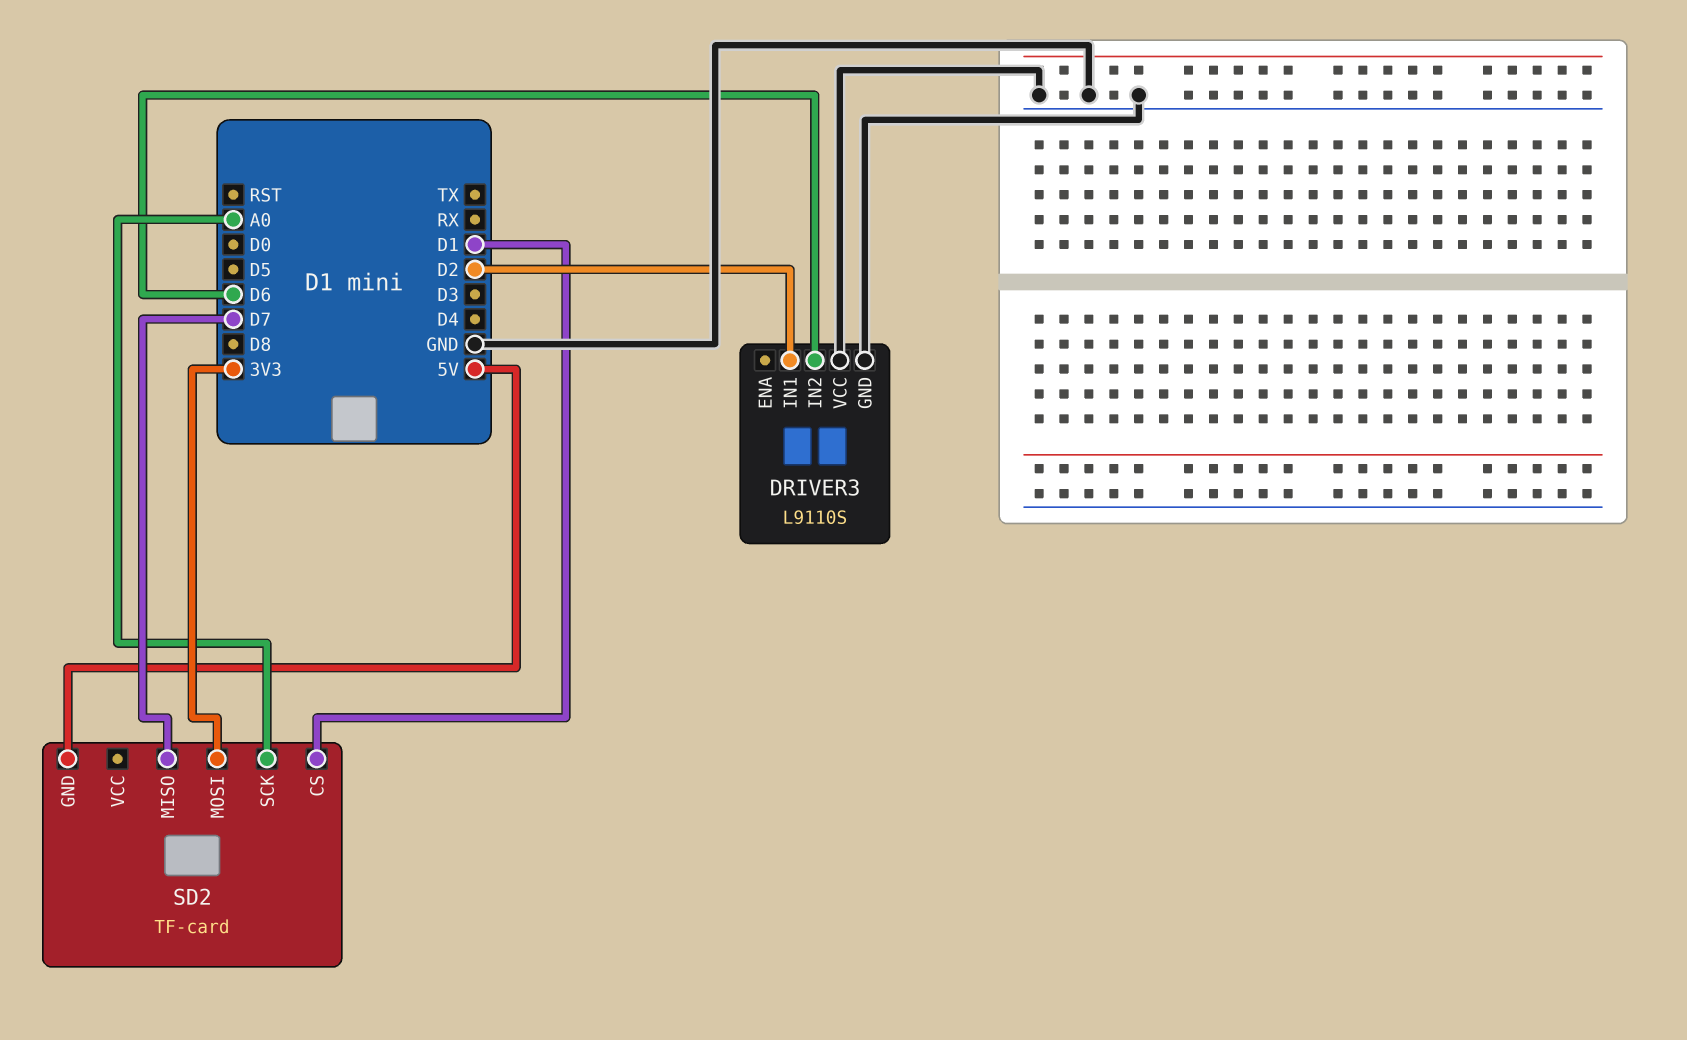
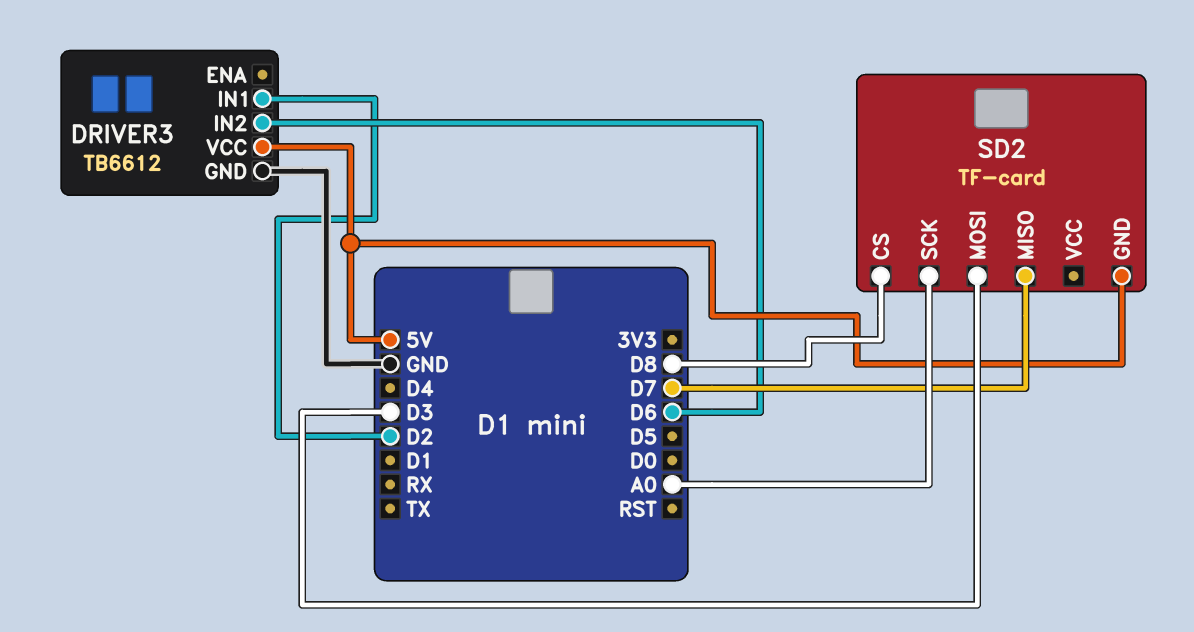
DRIVER3: L9110S -> TB6612
DRIVER3 pin VCC: GND -> 5V
SD2 pin CS: D1 -> D8
SD2 pin MOSI: 3V3 -> D3

